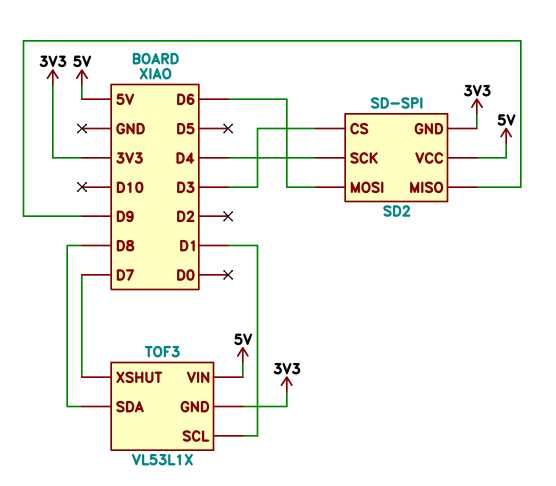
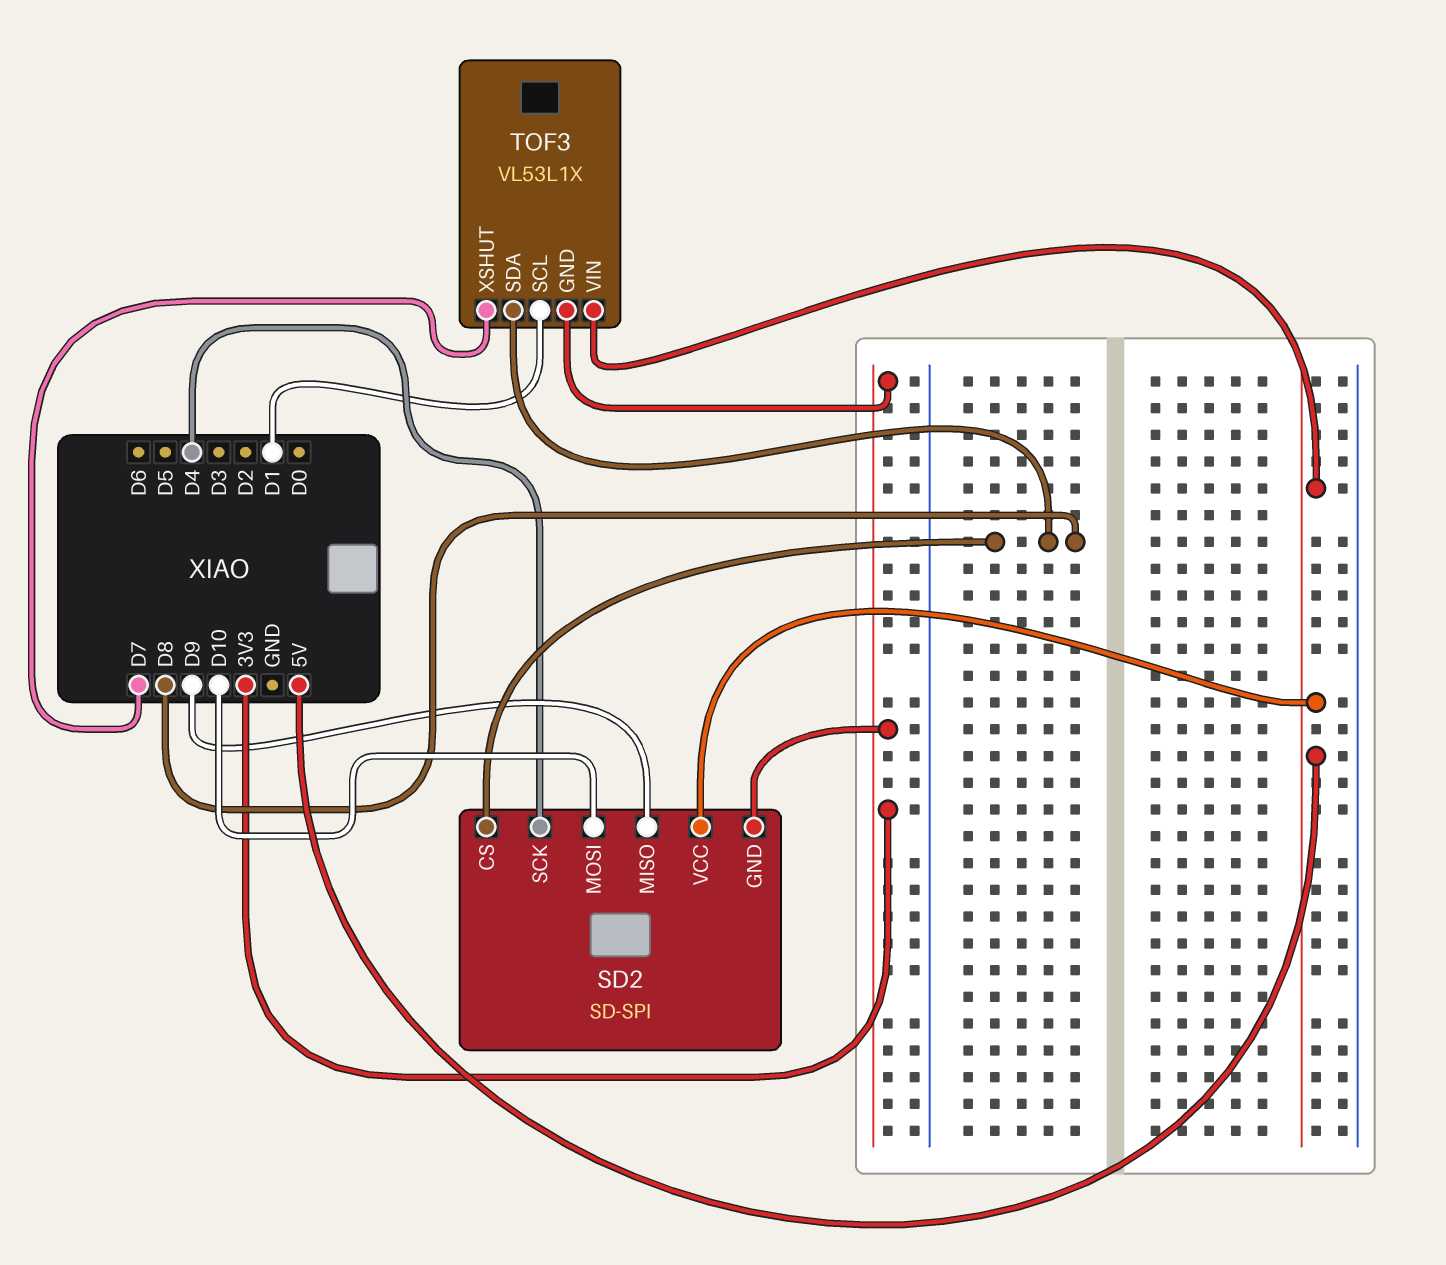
SD2 pin CS: D3 -> D8
SD2 pin MOSI: D6 -> D10

